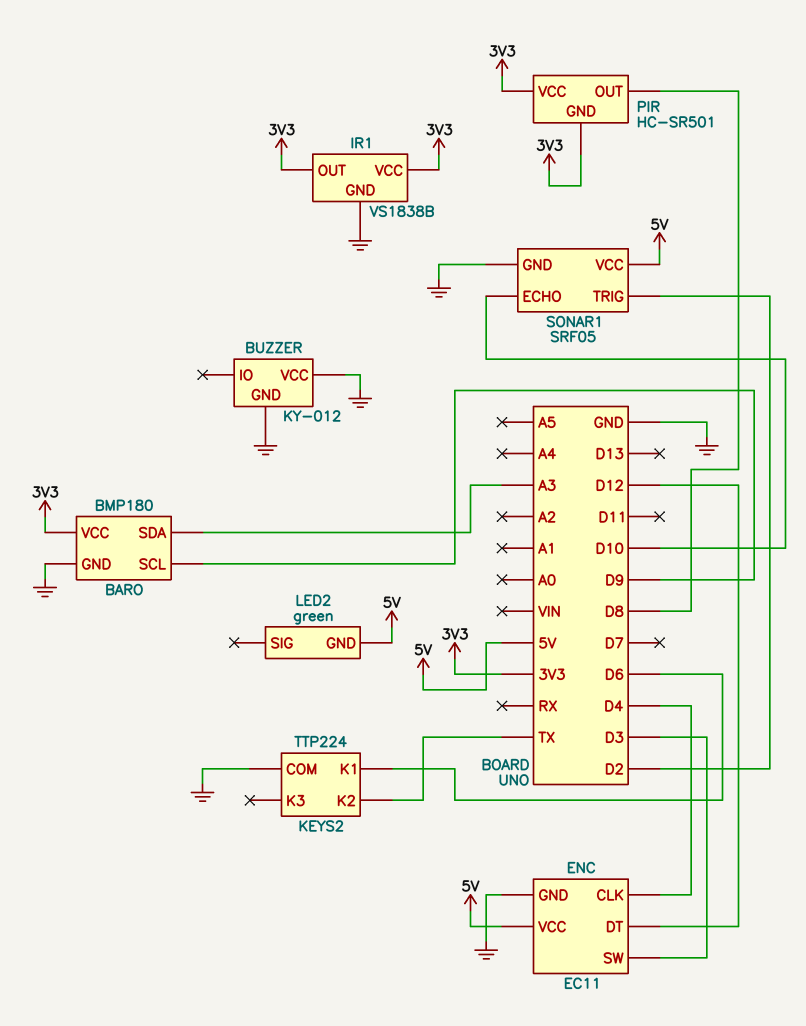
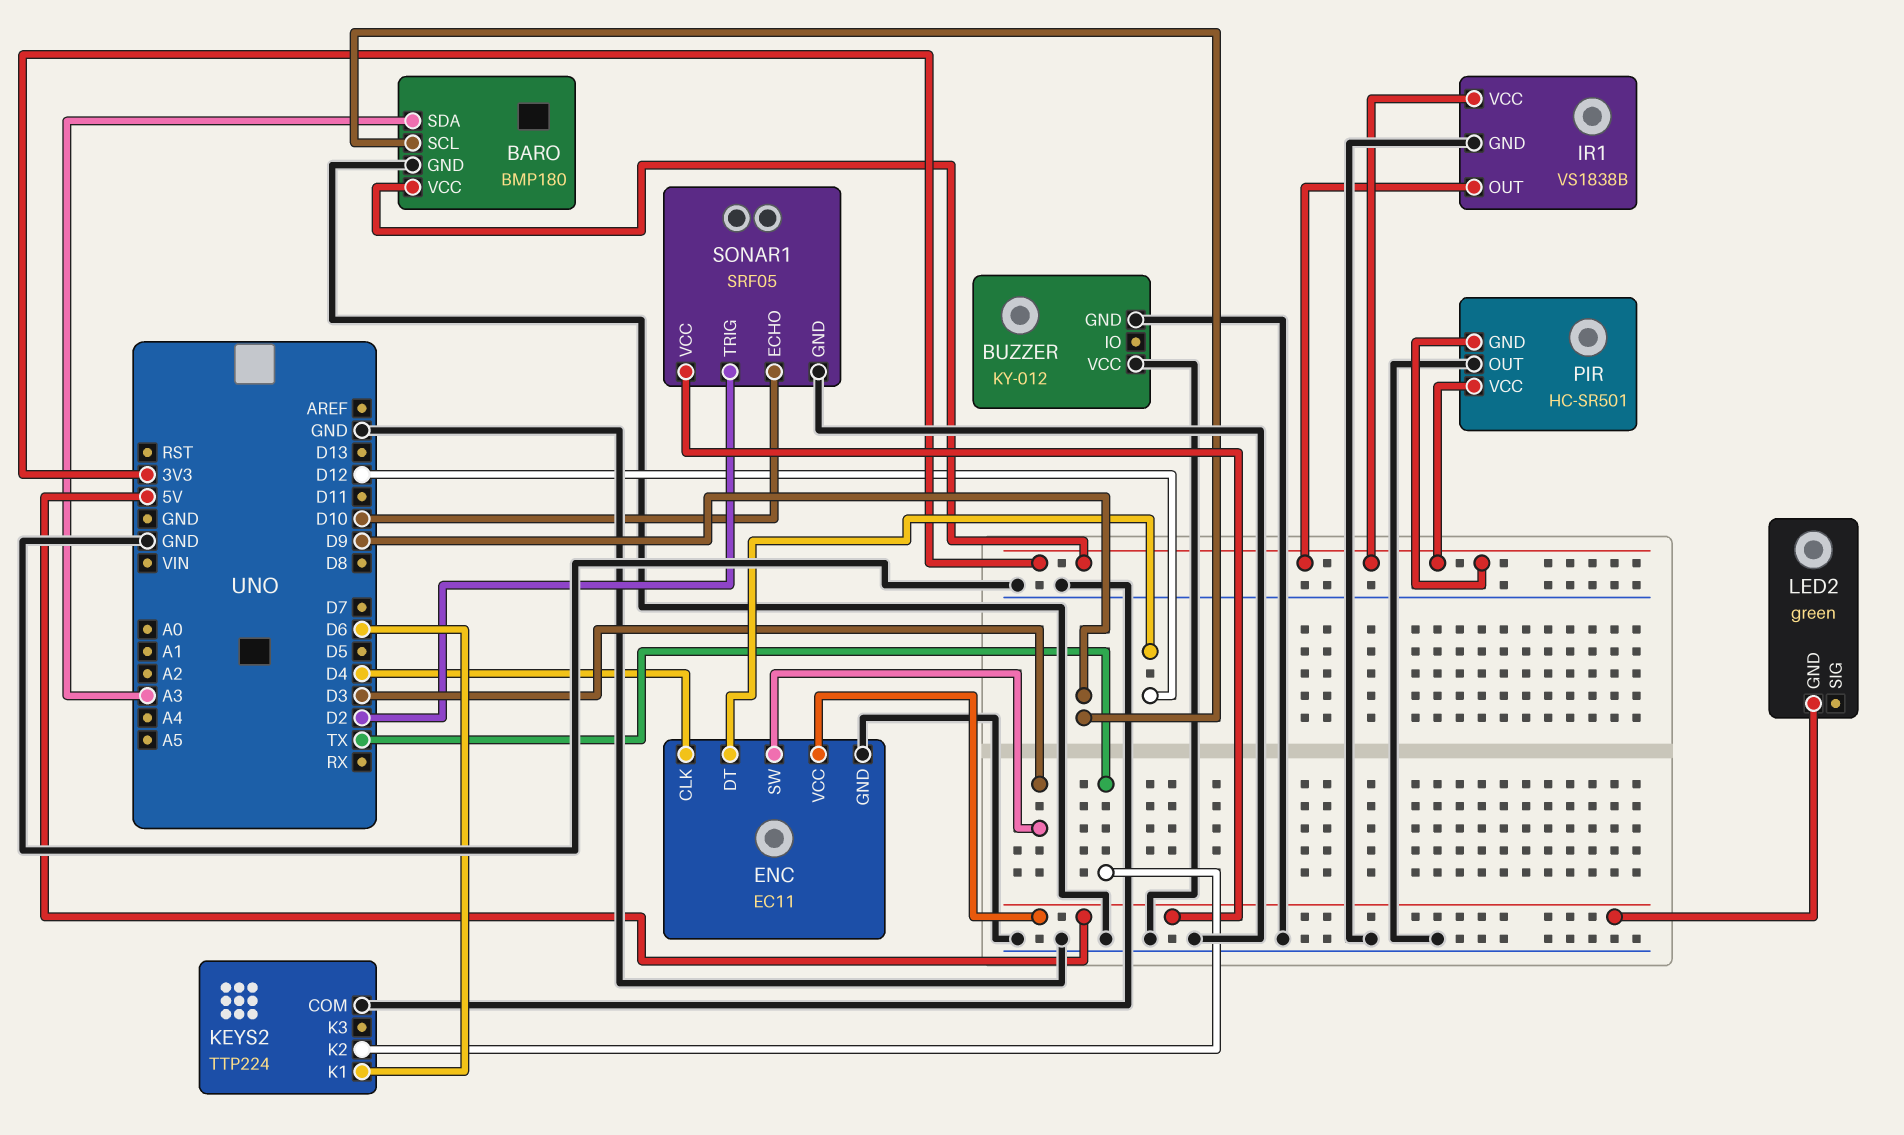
PIR pin OUT: D8 -> GND

